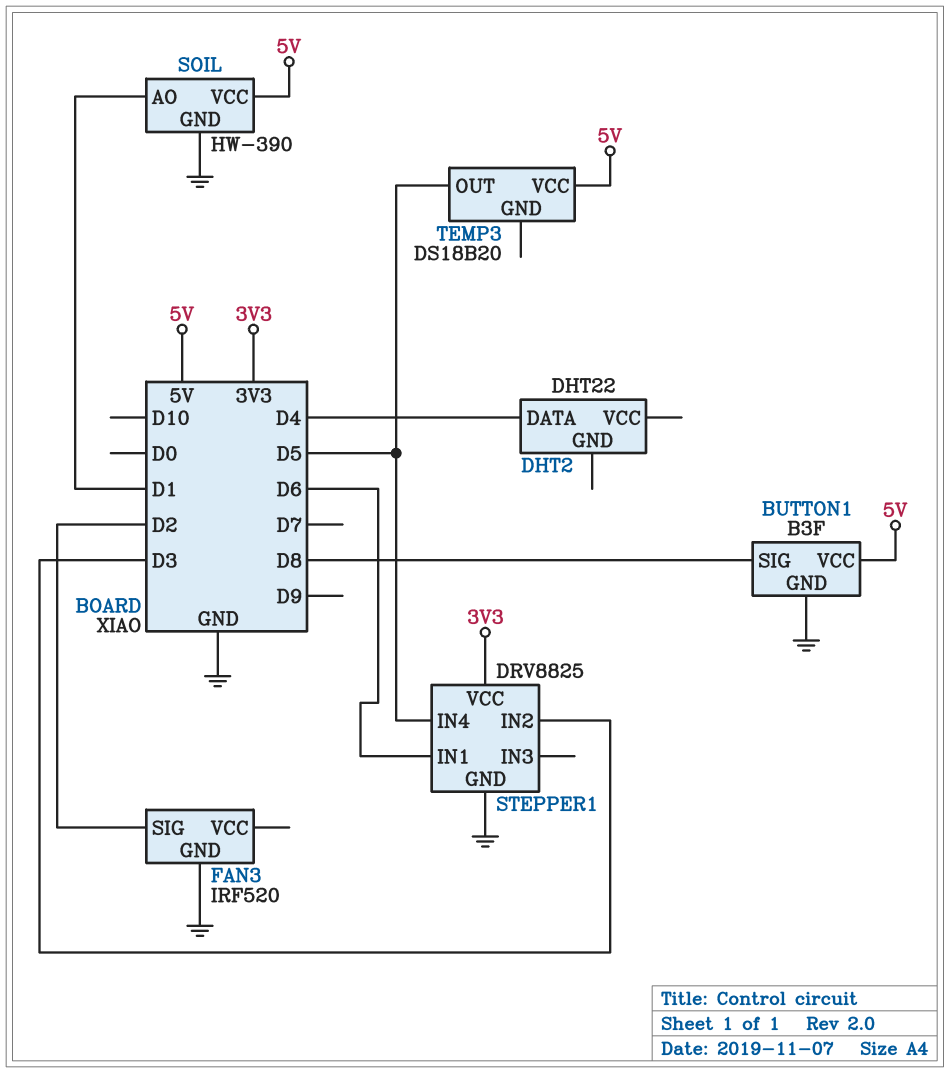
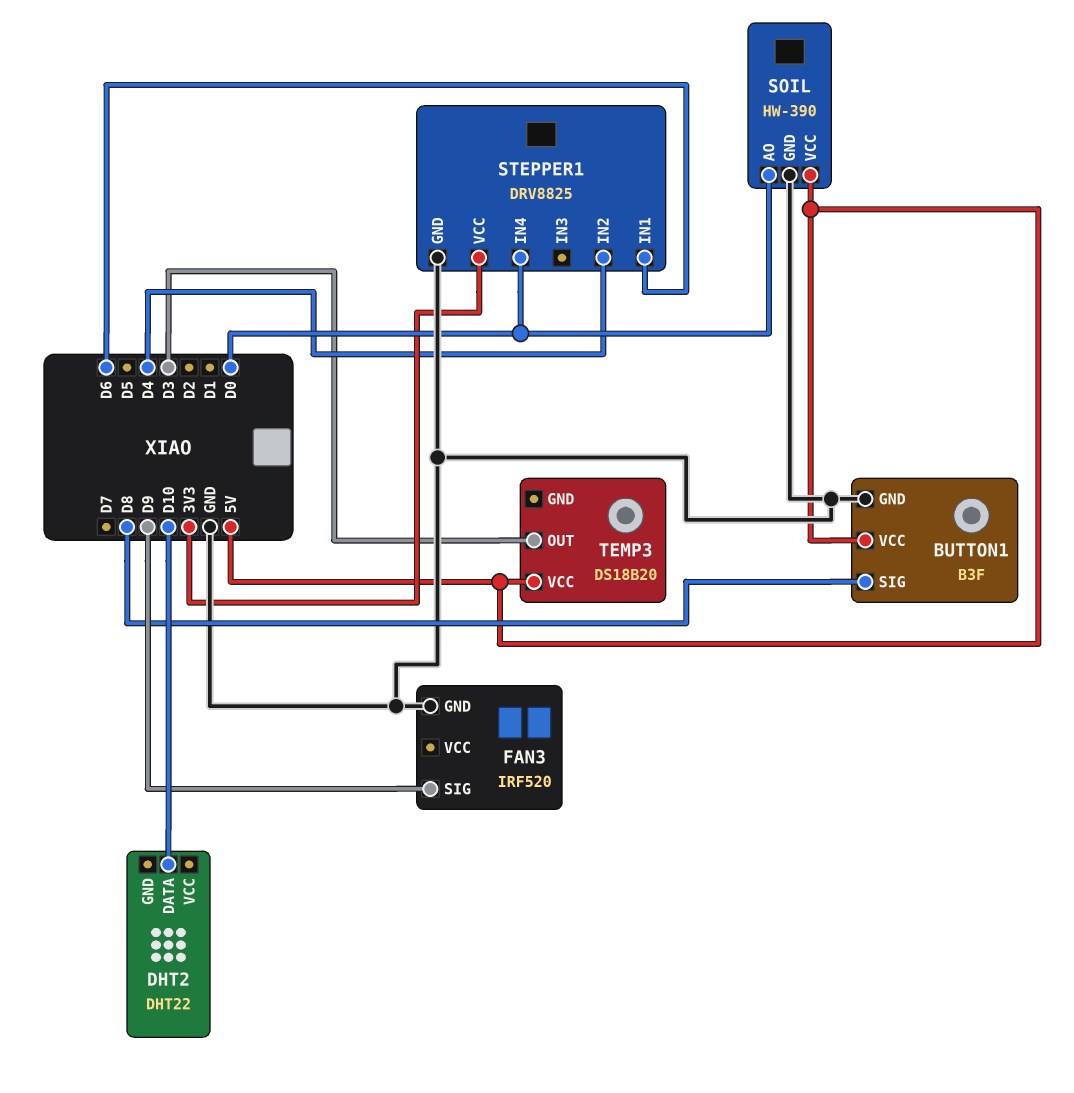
DHT2 pin DATA: D4 -> D10
FAN3 pin SIG: D2 -> D9
SOIL pin AO: D1 -> D0
STEPPER1 pin IN2: D3 -> D4
STEPPER1 pin IN4: D5 -> D0
TEMP3 pin OUT: D5 -> D3

